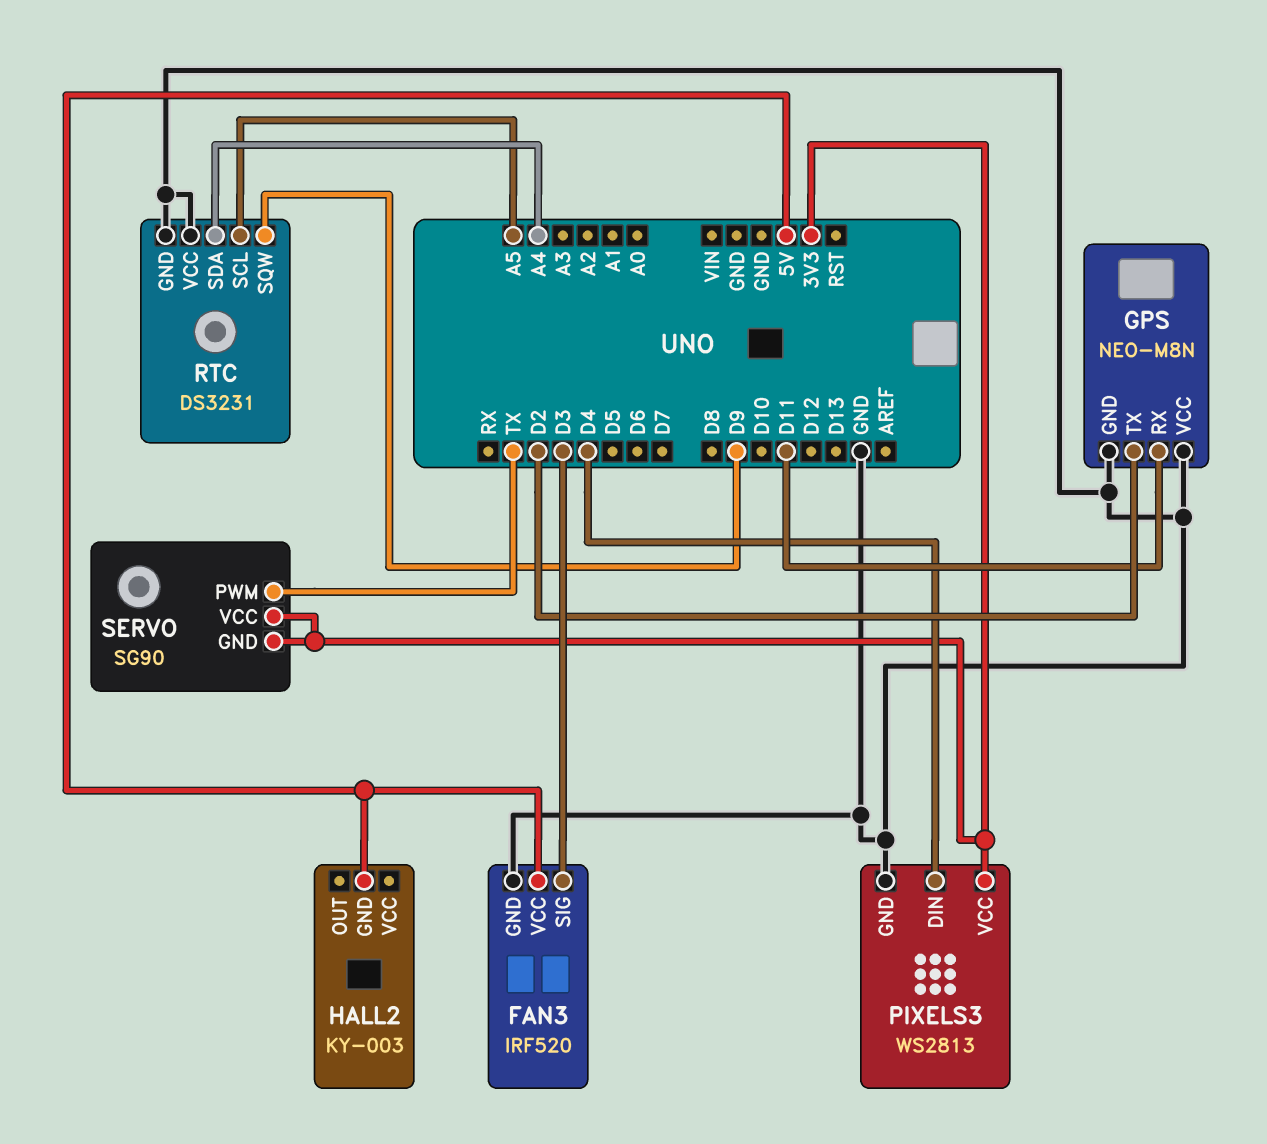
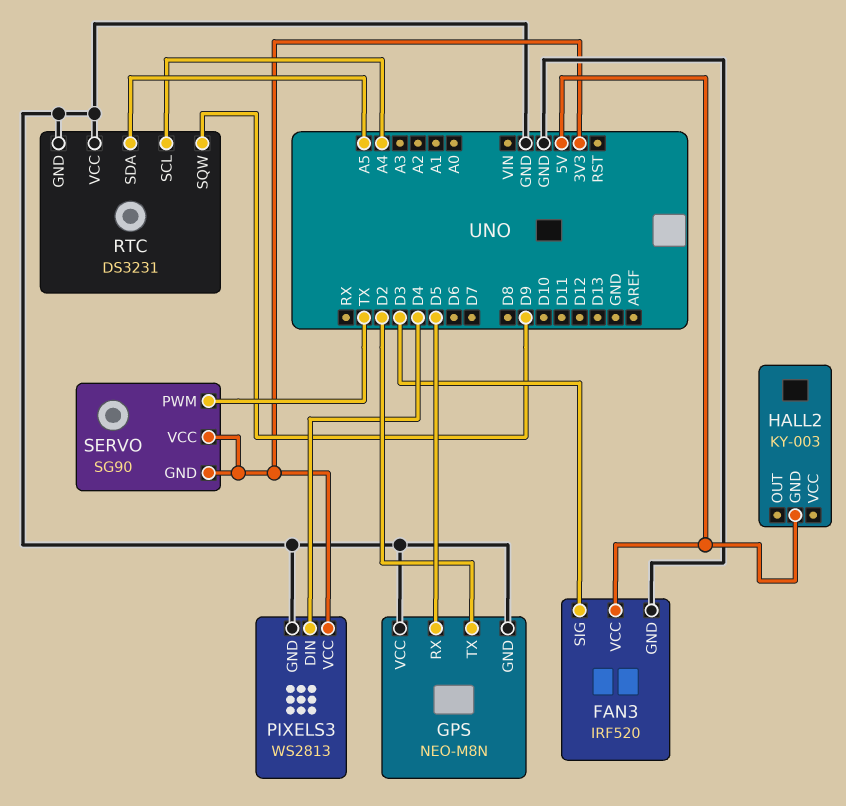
GPS pin RX: D11 -> D5
RTC pin SCL: A5 -> A4
RTC pin SDA: A4 -> A5

